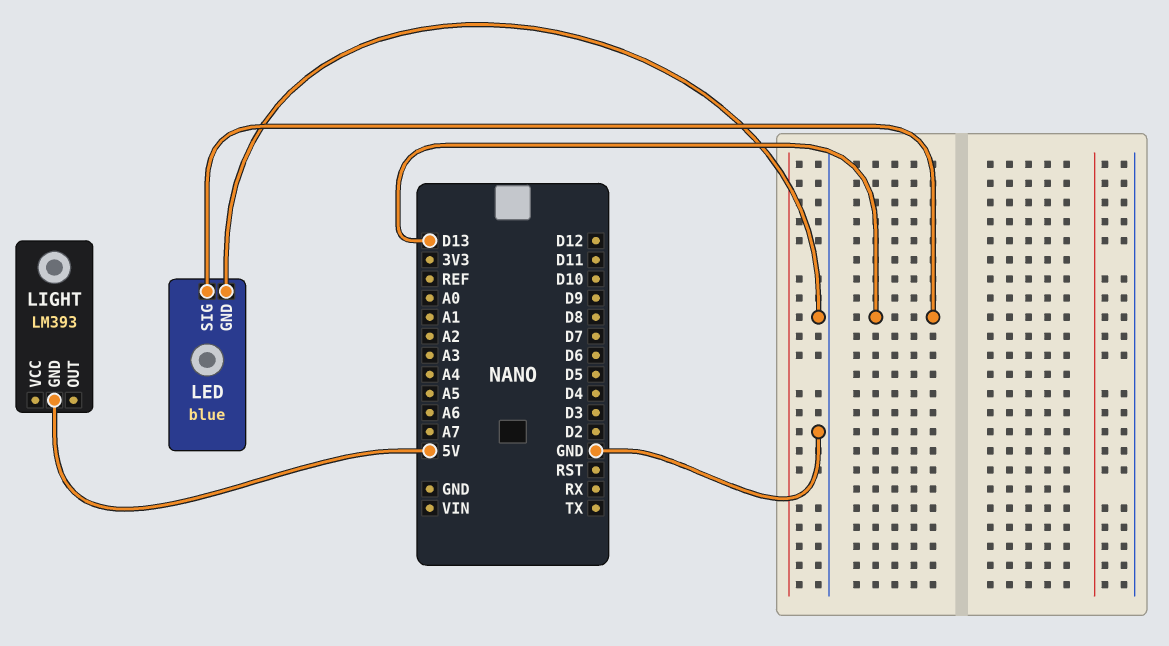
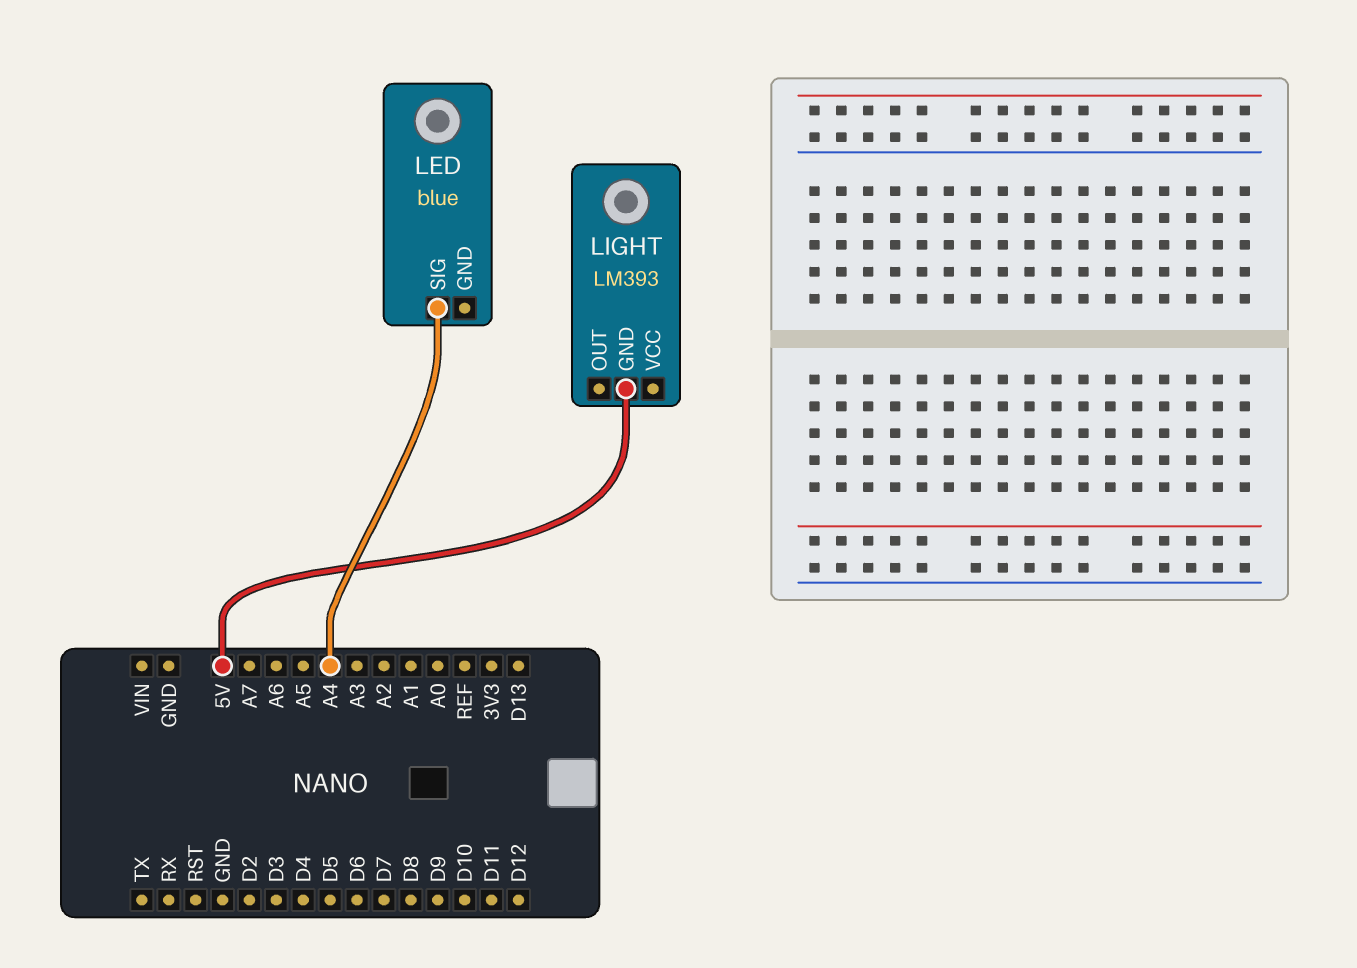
LED pin GND: GND -> none
LED pin SIG: D13 -> A4

